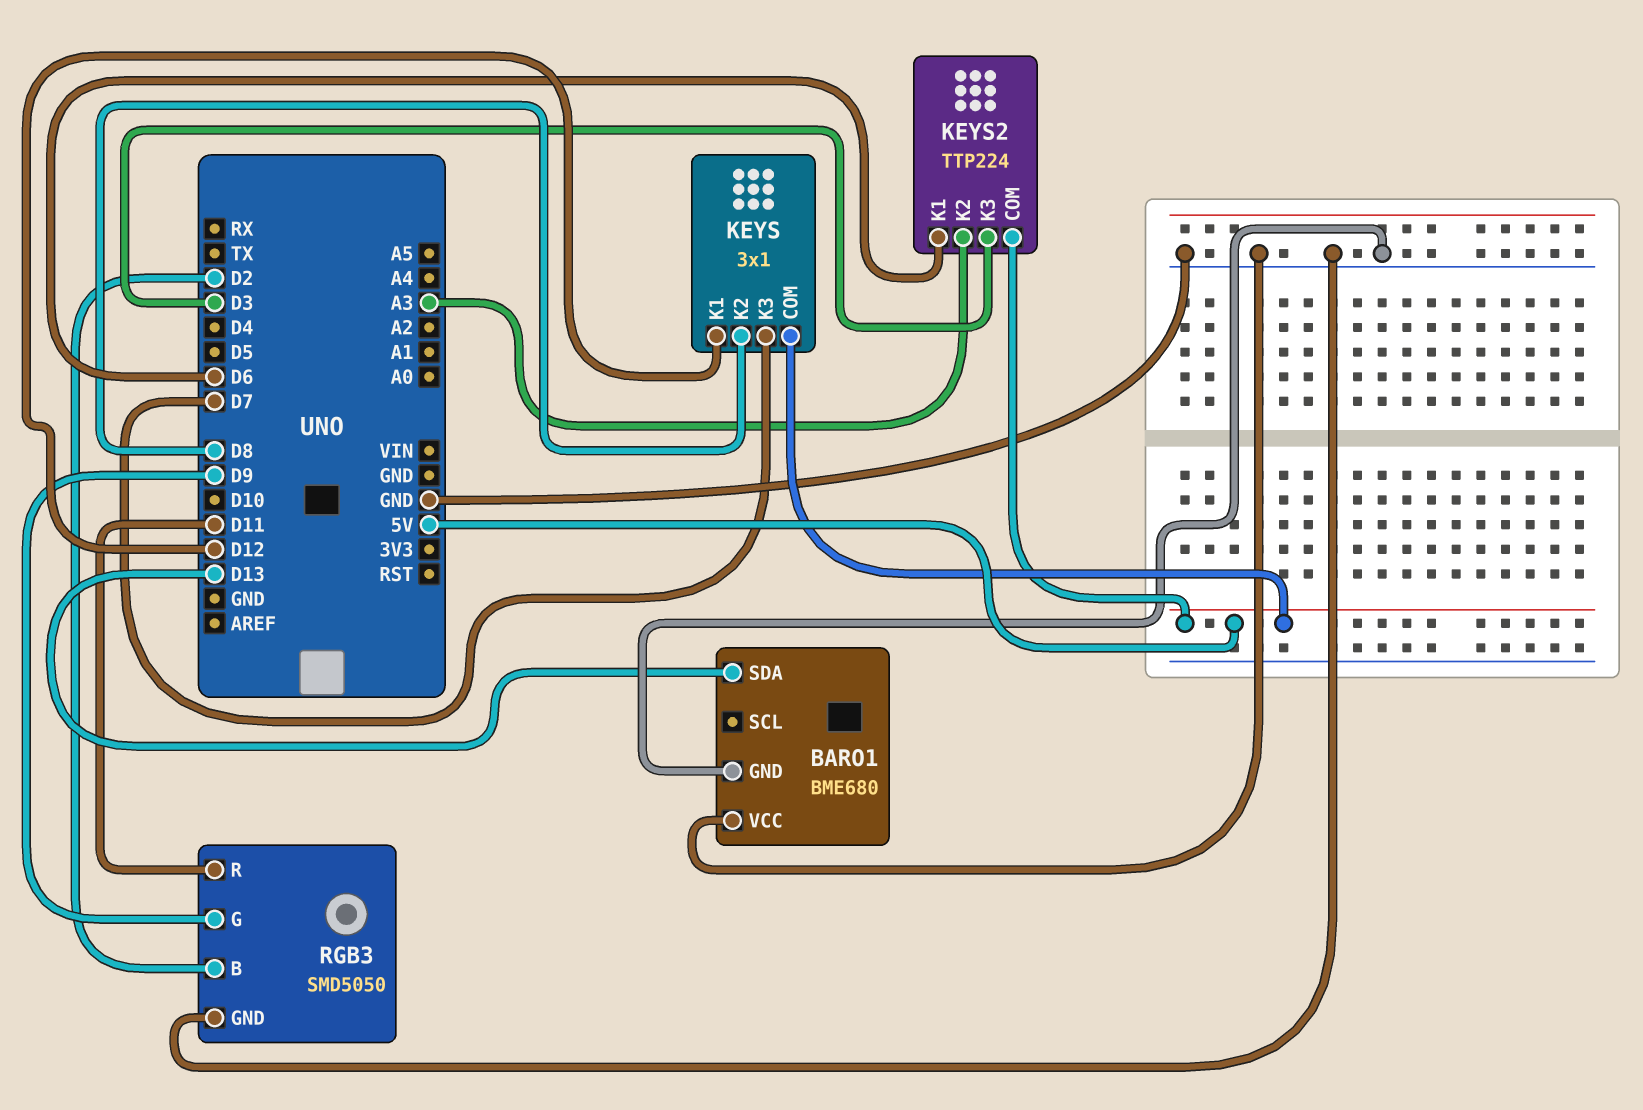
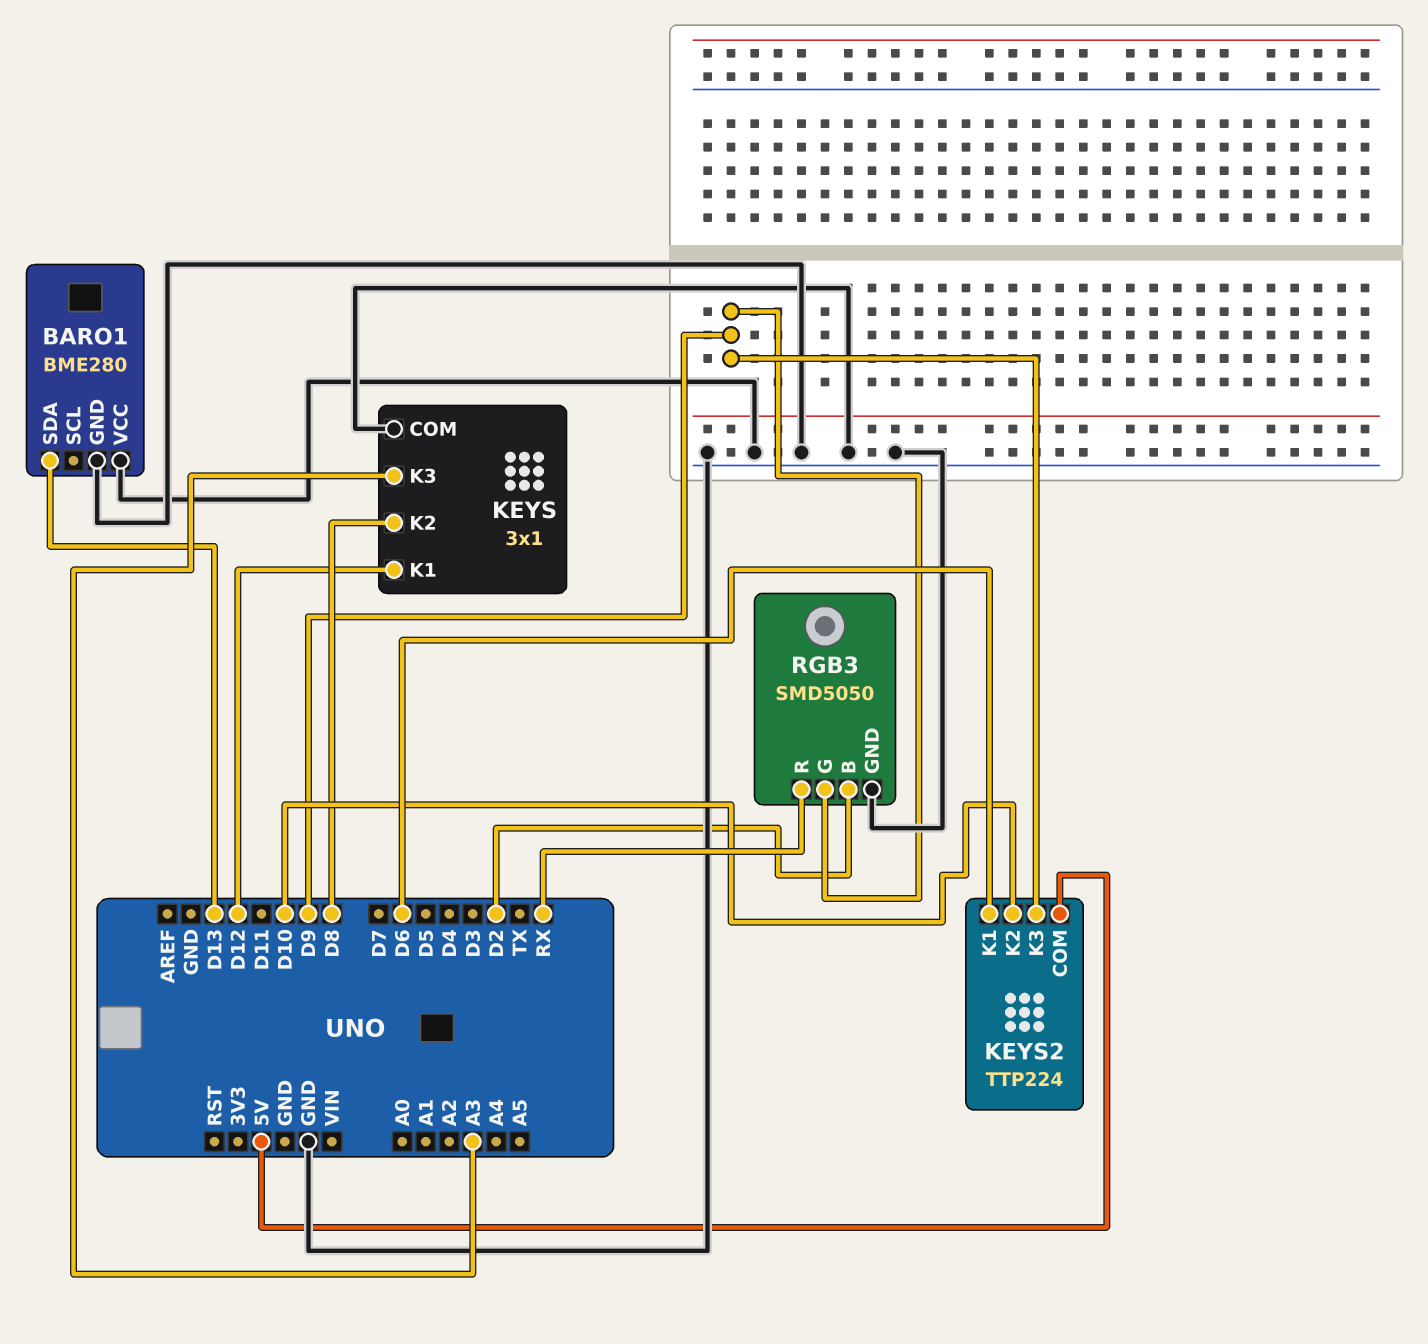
BARO1: BME680 -> BME280
KEYS pin COM: 5V -> GND
KEYS pin K3: D7 -> A3
KEYS2 pin K2: A3 -> D10
KEYS2 pin K3: D3 -> D9
RGB3 pin R: D11 -> RX

